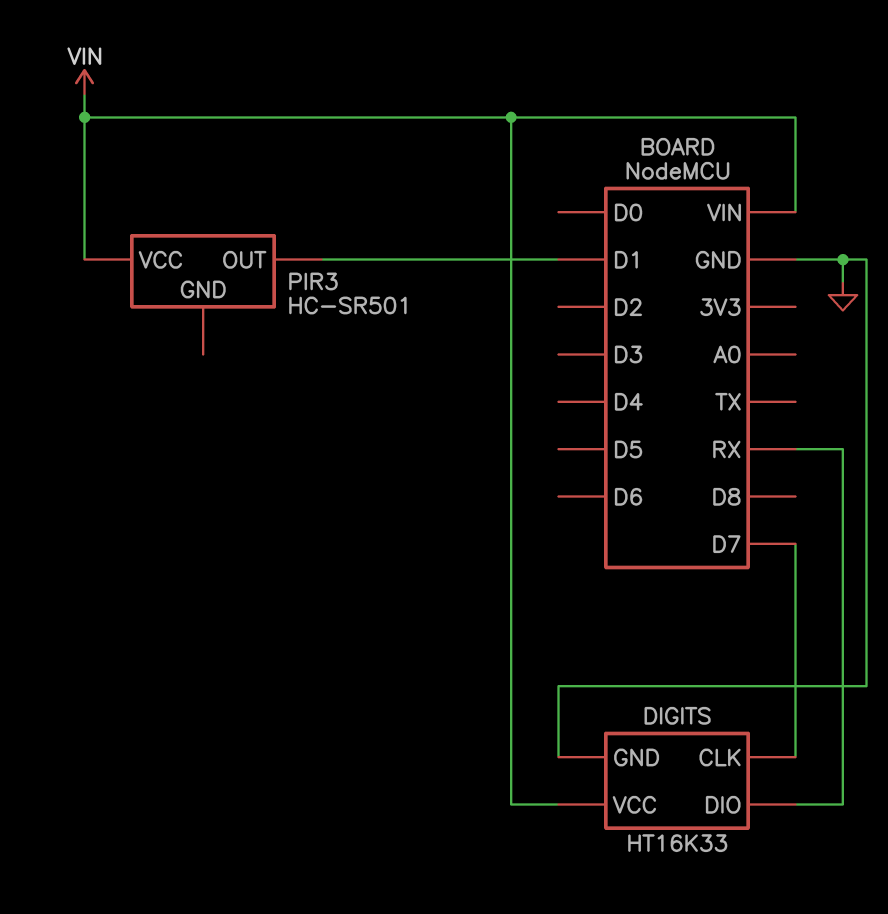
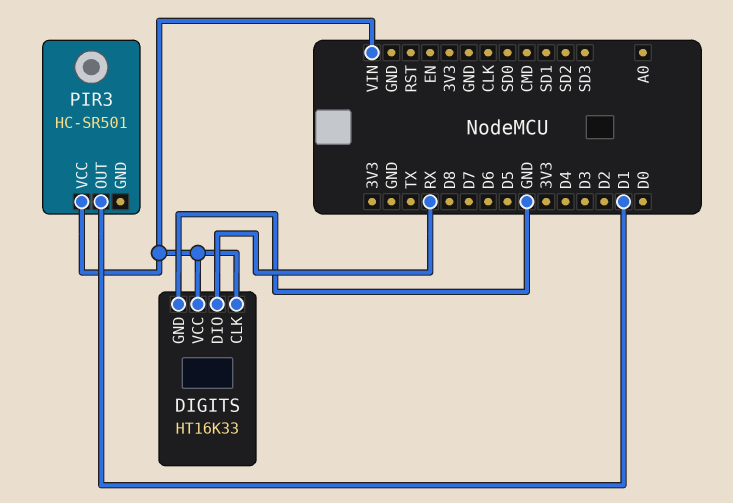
DIGITS pin CLK: D7 -> VIN

